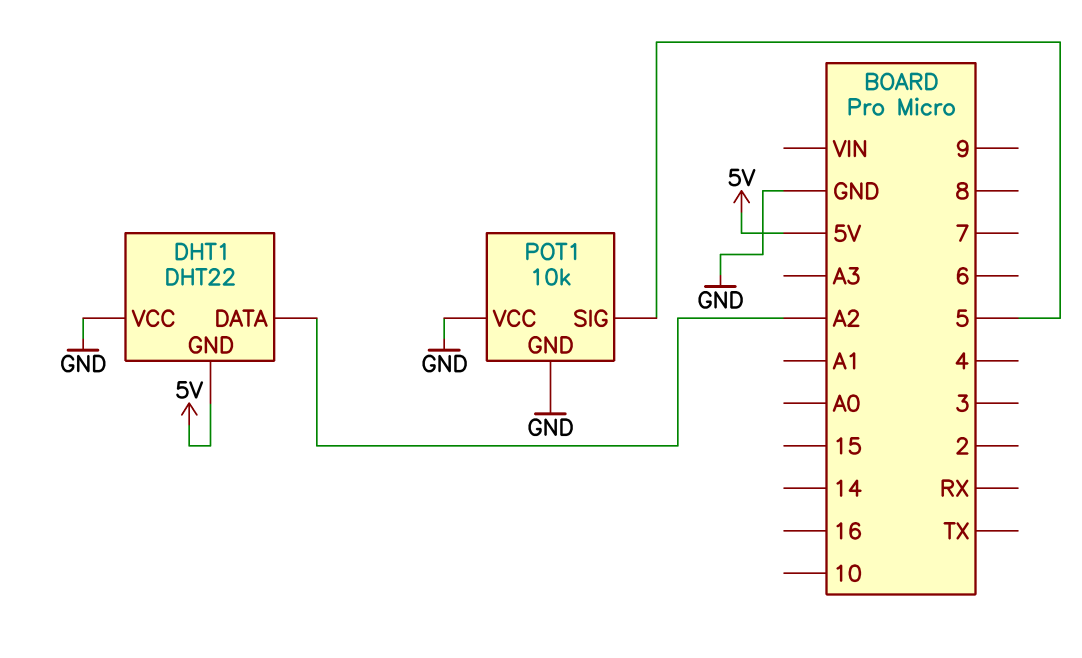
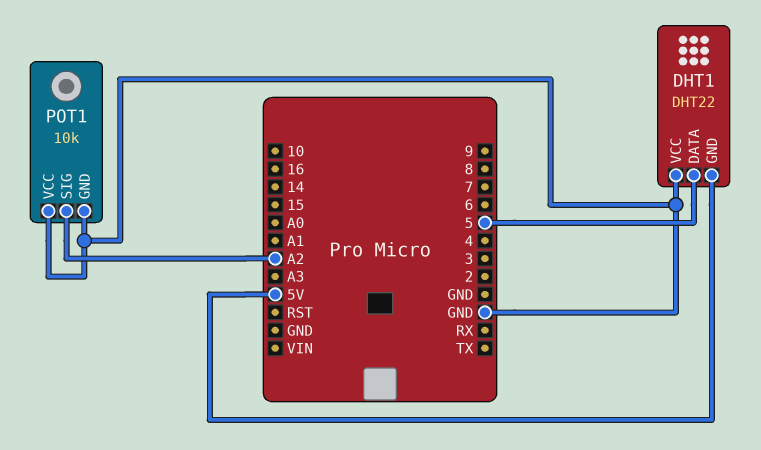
DHT1 pin DATA: A2 -> 5
POT1 pin SIG: 5 -> A2

